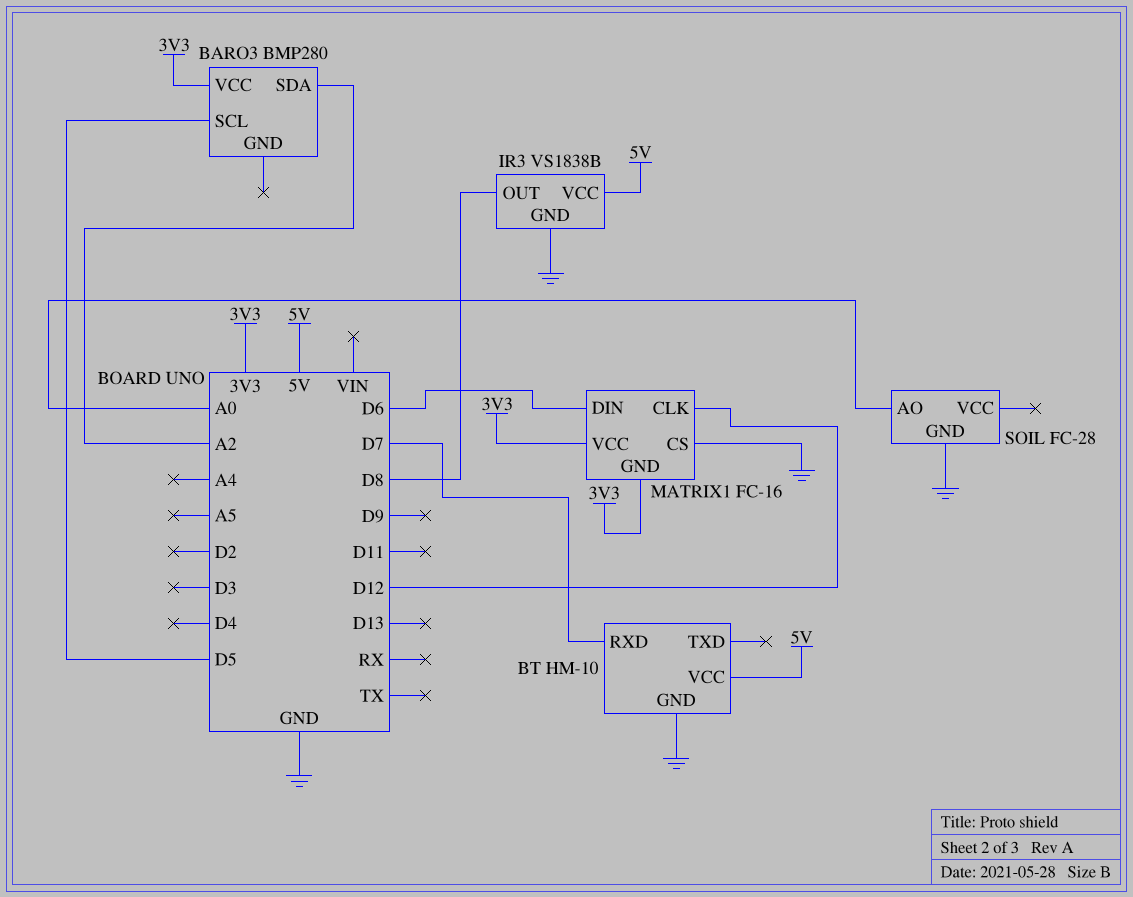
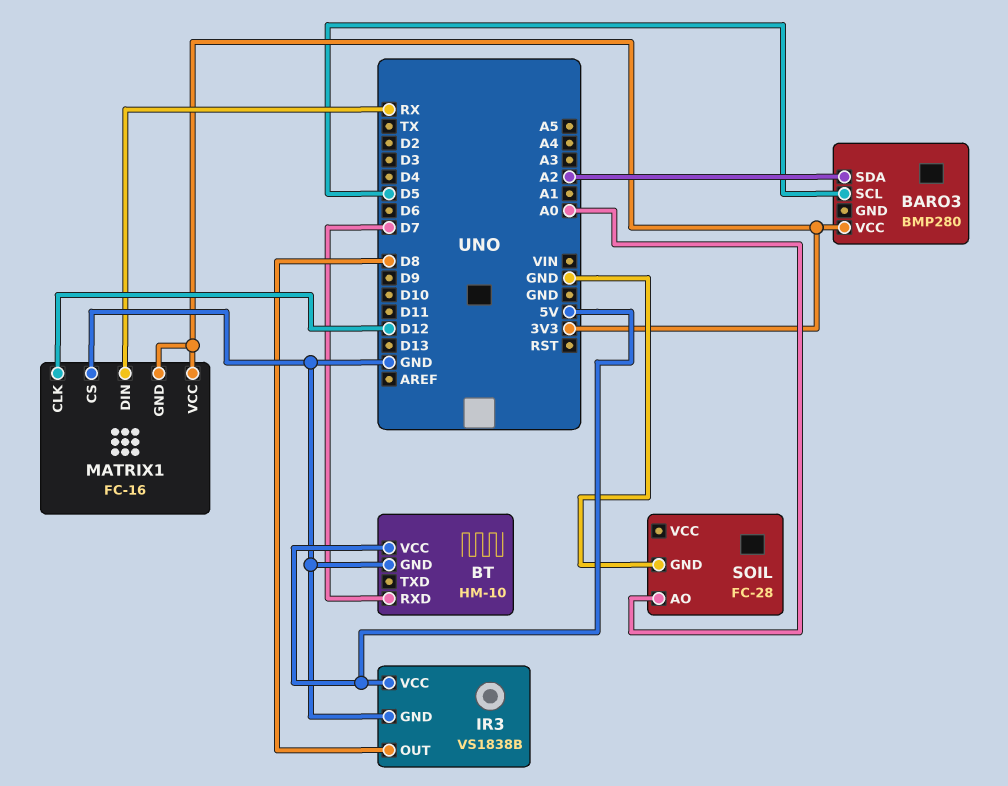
MATRIX1 pin DIN: D6 -> RX

